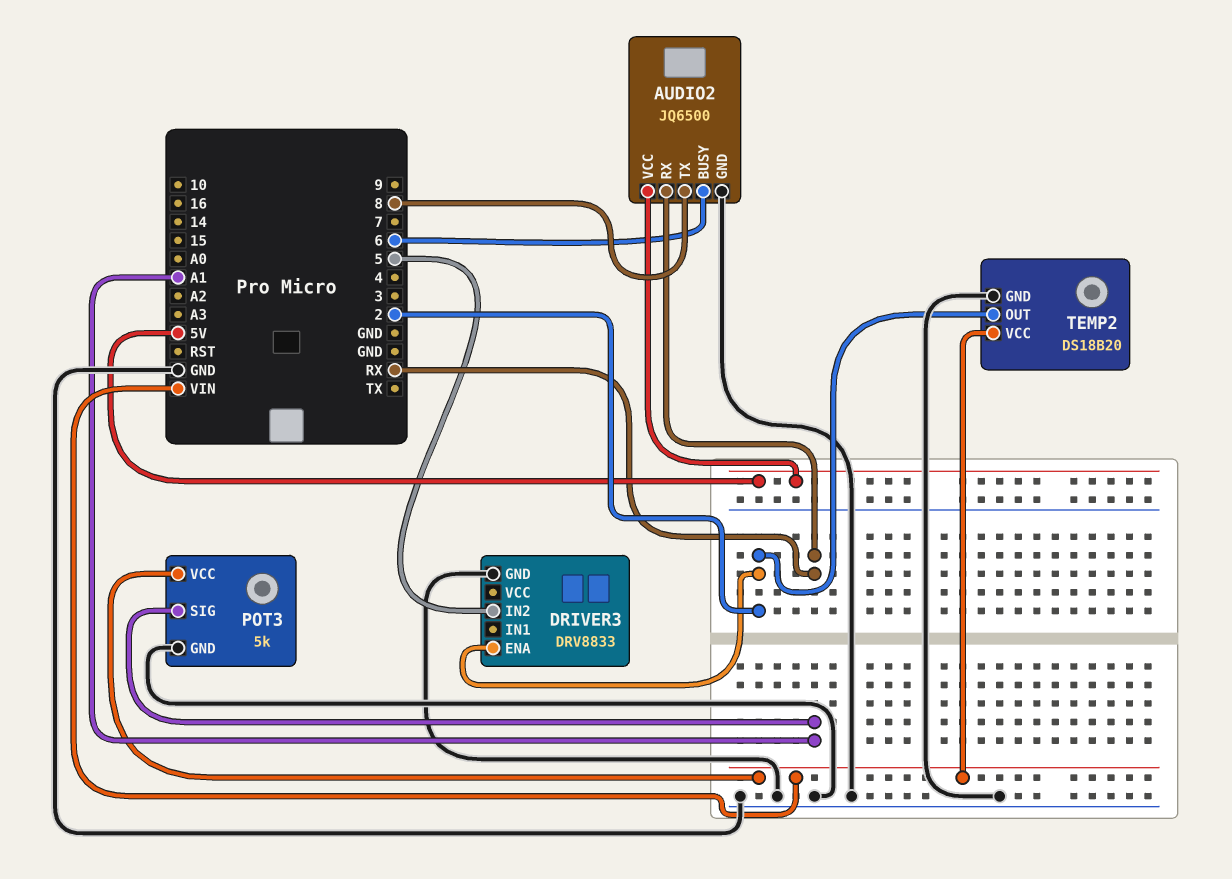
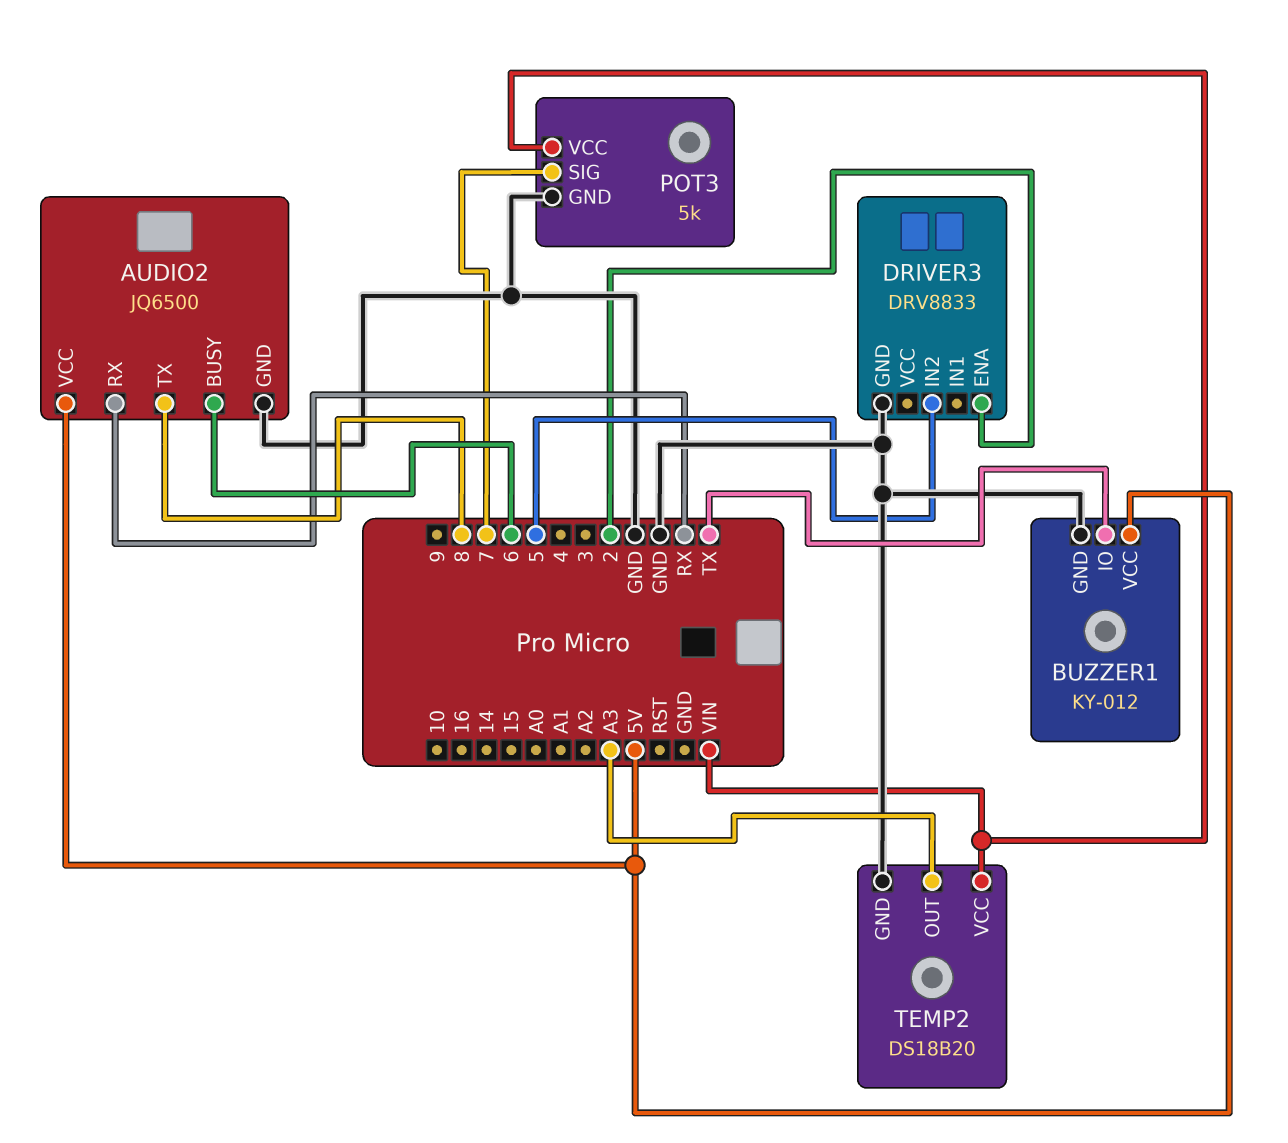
BUZZER1: none -> KY-012
BUZZER1 pin GND: none -> GND
BUZZER1 pin IO: none -> TX
BUZZER1 pin VCC: none -> 5V
POT3 pin SIG: A1 -> 7
TEMP2 pin OUT: 2 -> A3

